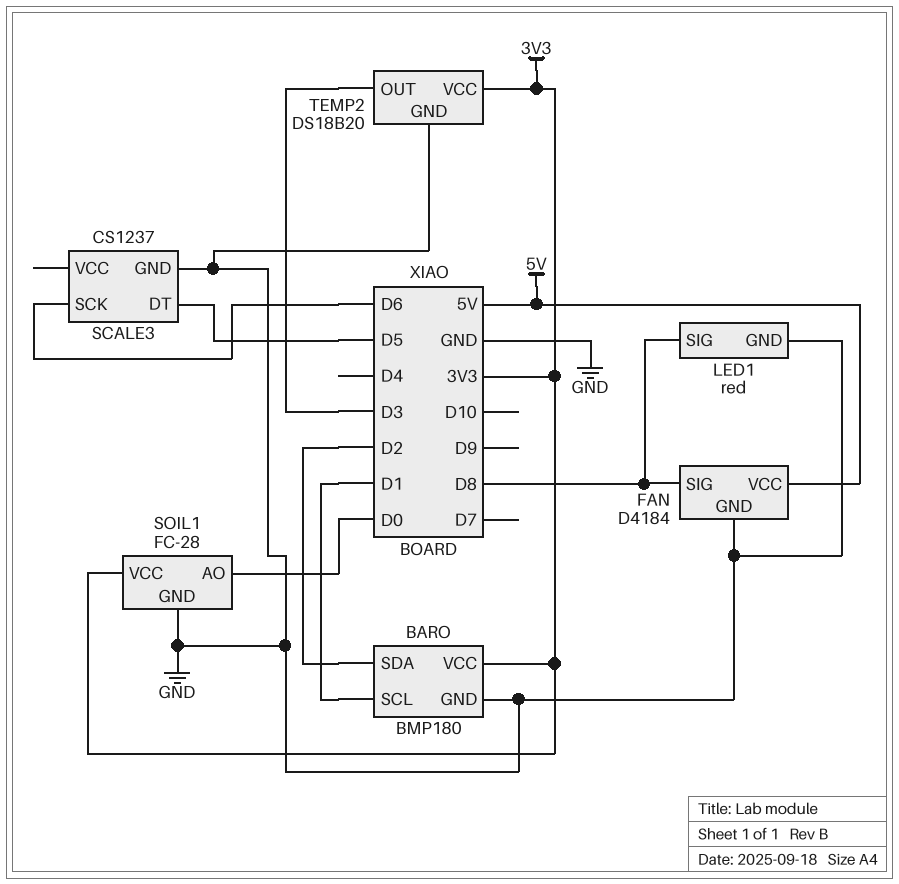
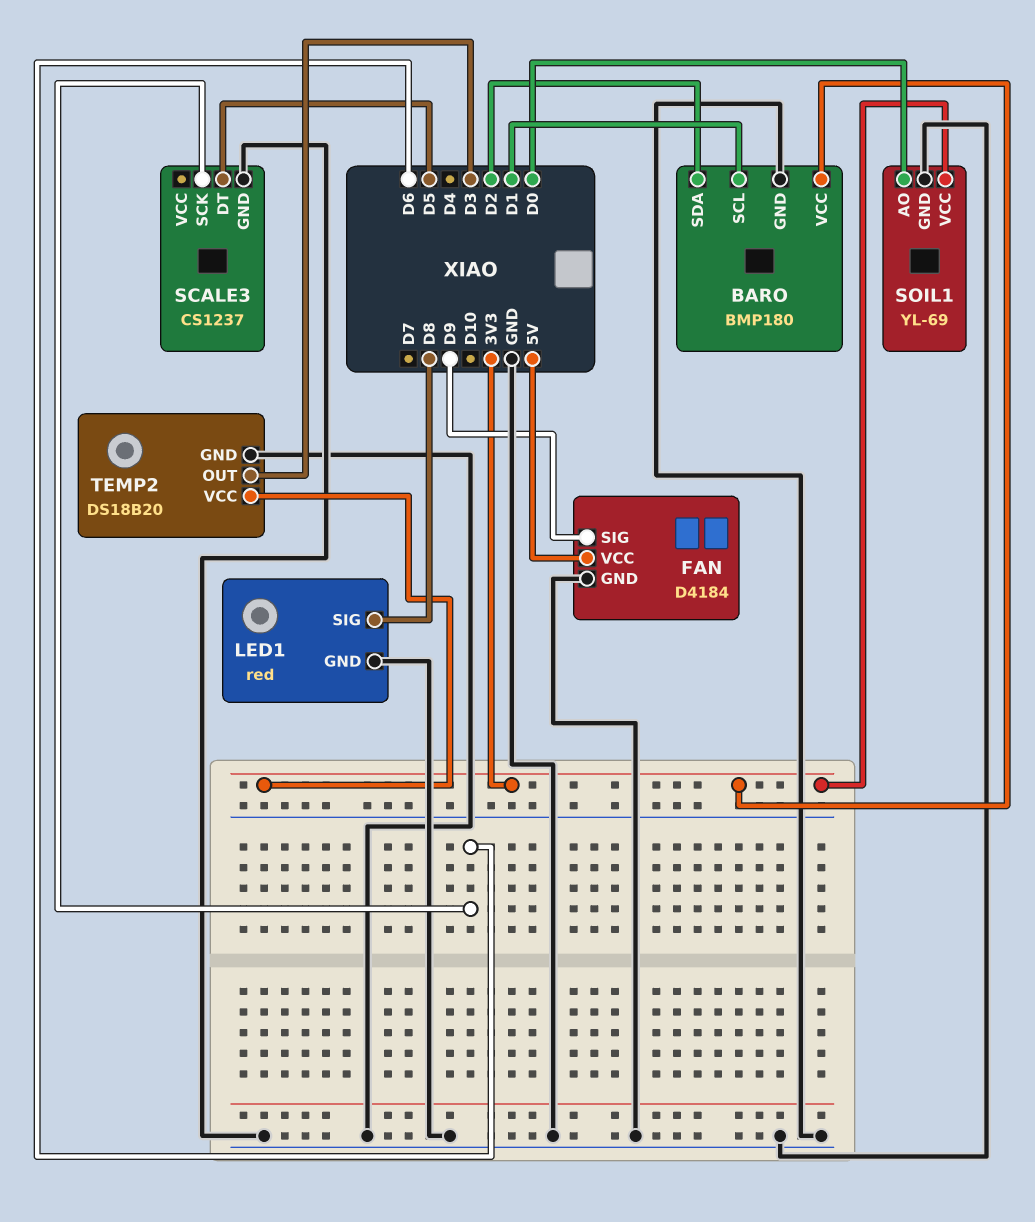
FAN pin SIG: D8 -> D9
SOIL1: FC-28 -> YL-69

